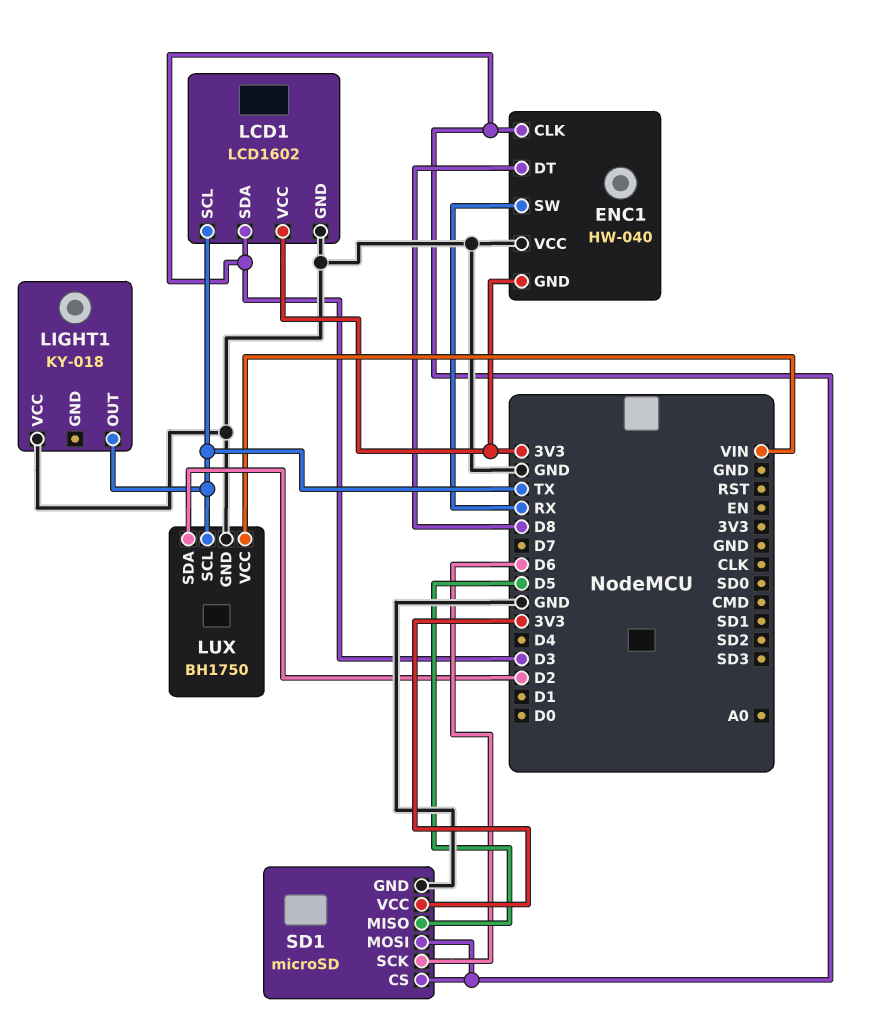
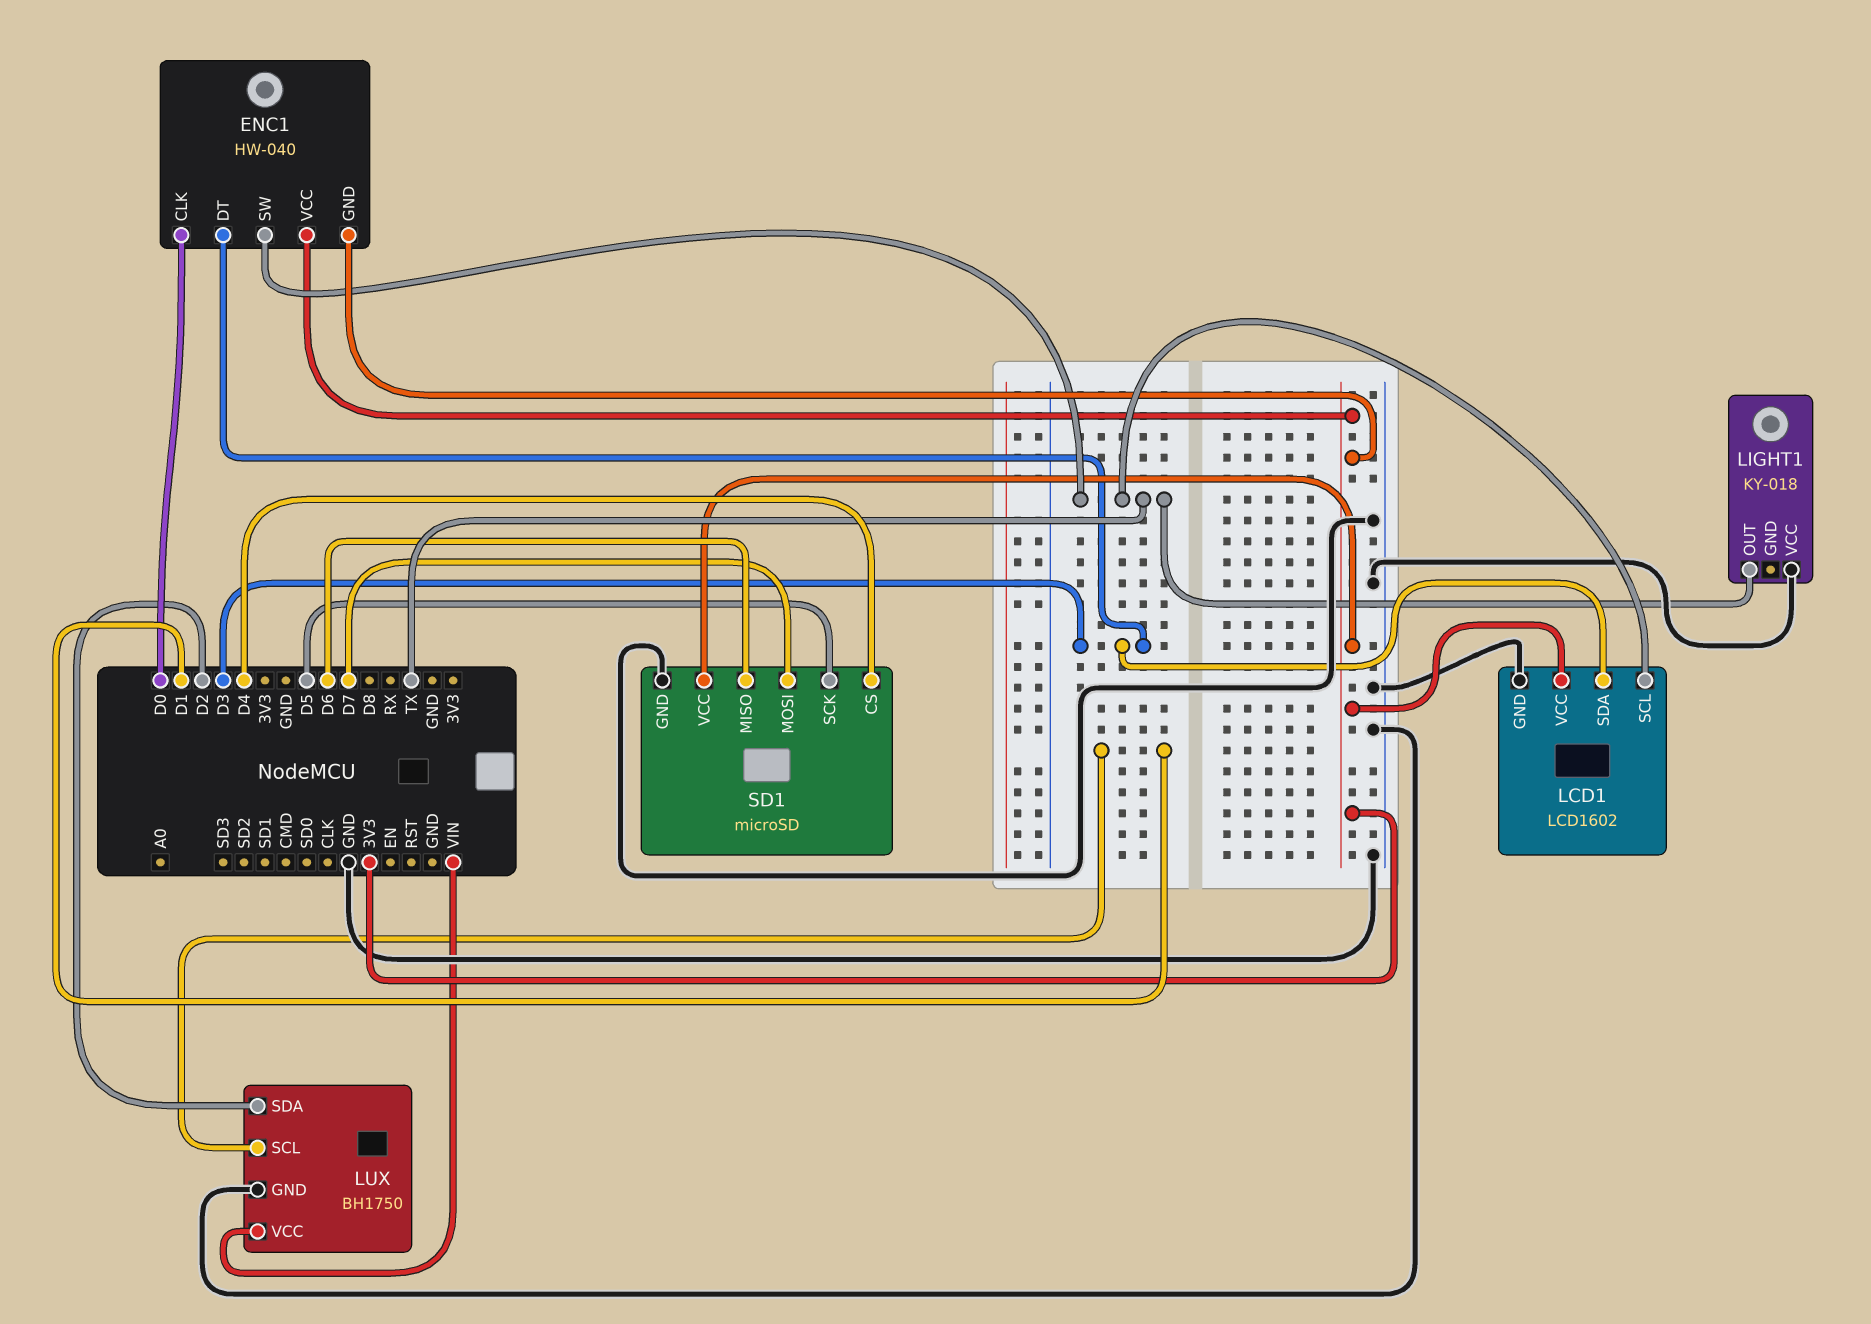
ENC1 pin CLK: D3 -> D0
ENC1 pin DT: D8 -> D3
ENC1 pin SW: RX -> TX
ENC1 pin VCC: GND -> 3V3
LUX pin SCL: TX -> D1
SD1 pin CS: D3 -> D4
SD1 pin MISO: D5 -> D6
SD1 pin MOSI: D3 -> D7
SD1 pin SCK: D6 -> D5

